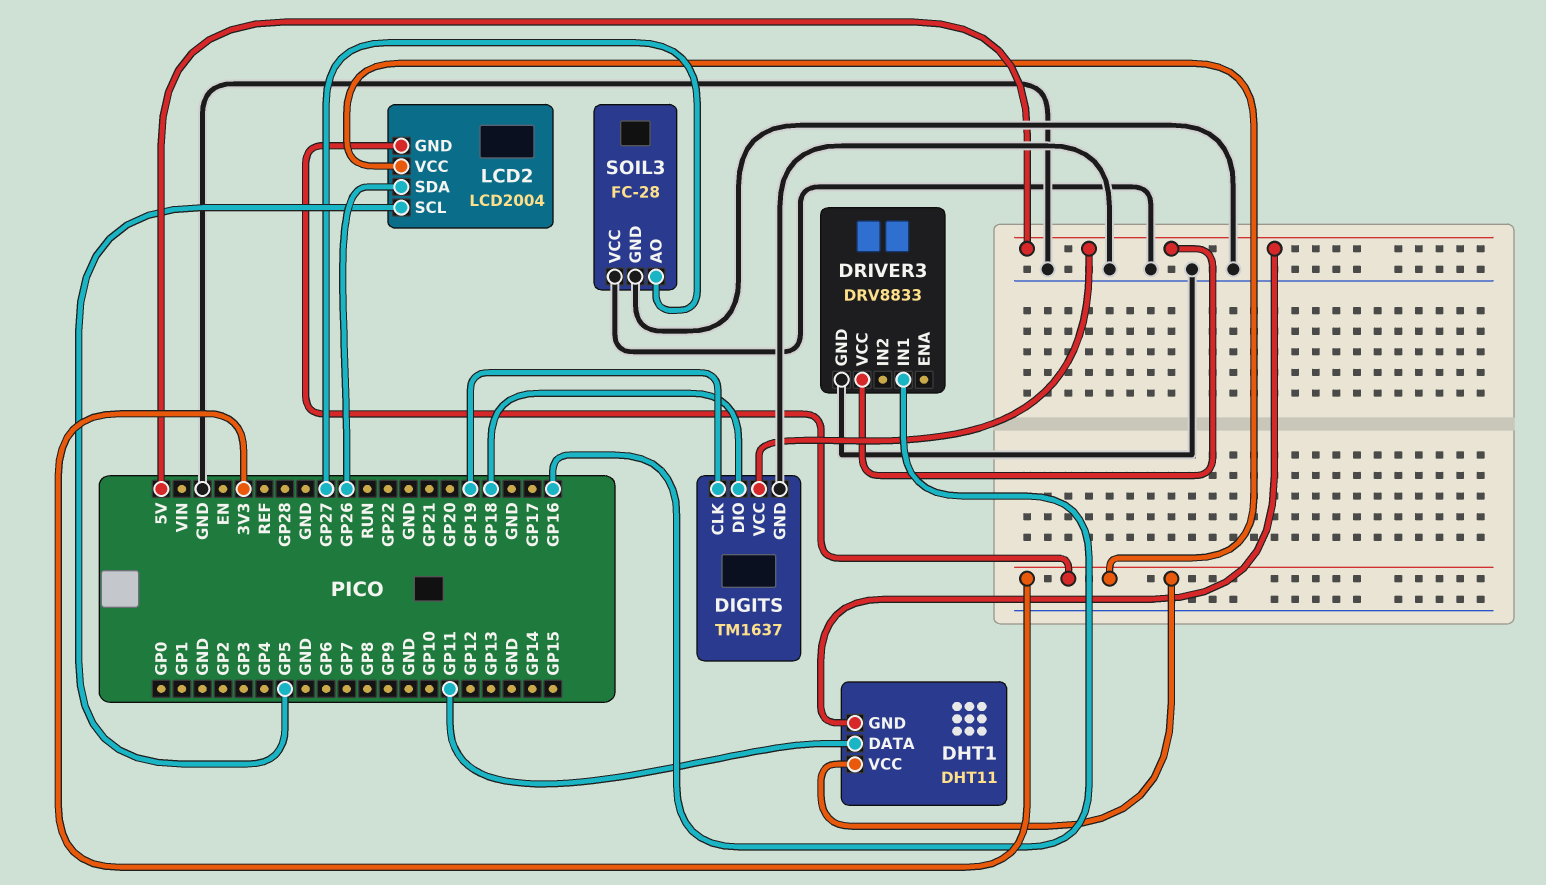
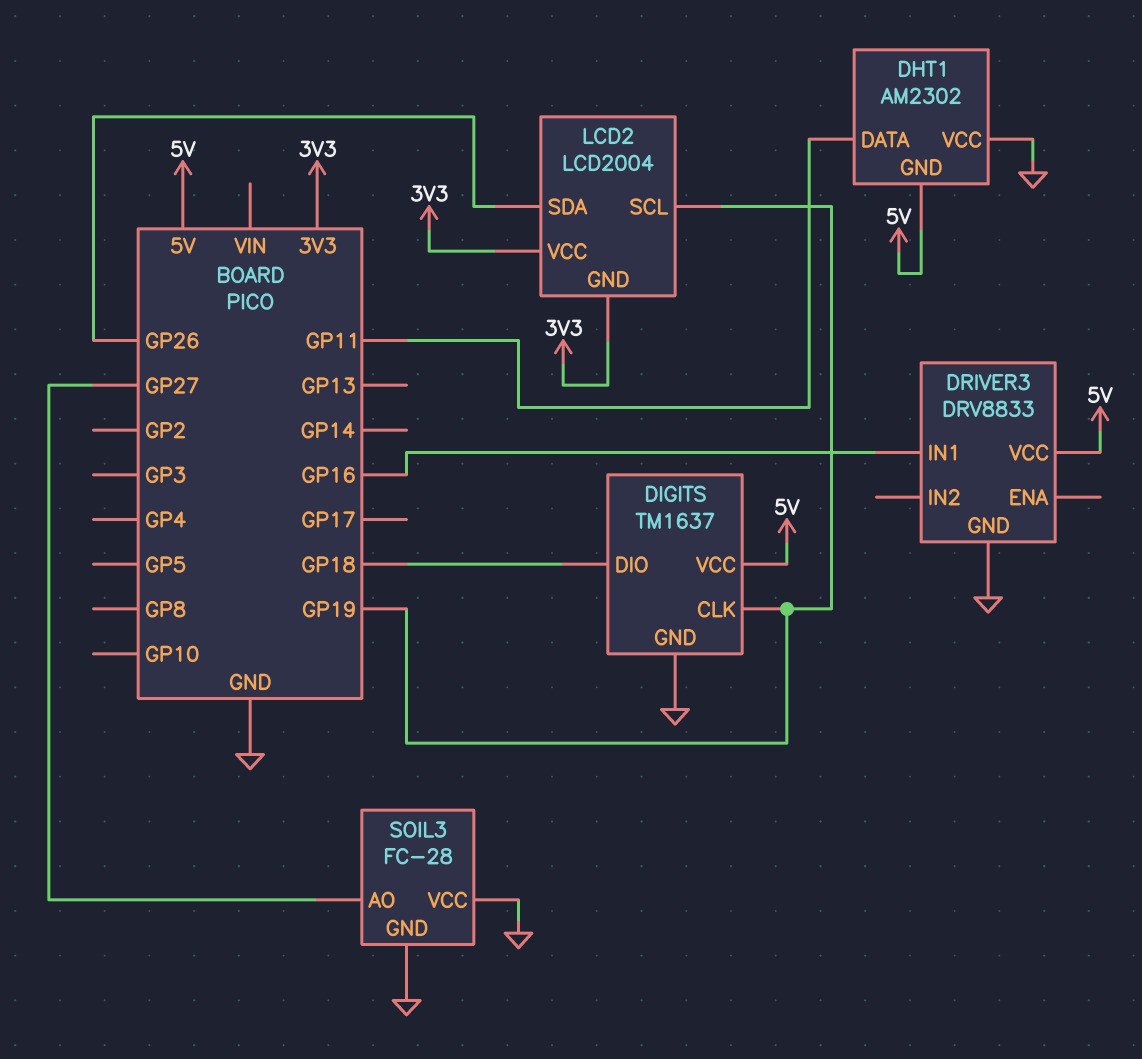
DHT1: DHT11 -> AM2302
DHT1 pin VCC: 3V3 -> GND
LCD2 pin SCL: GP5 -> GP19

